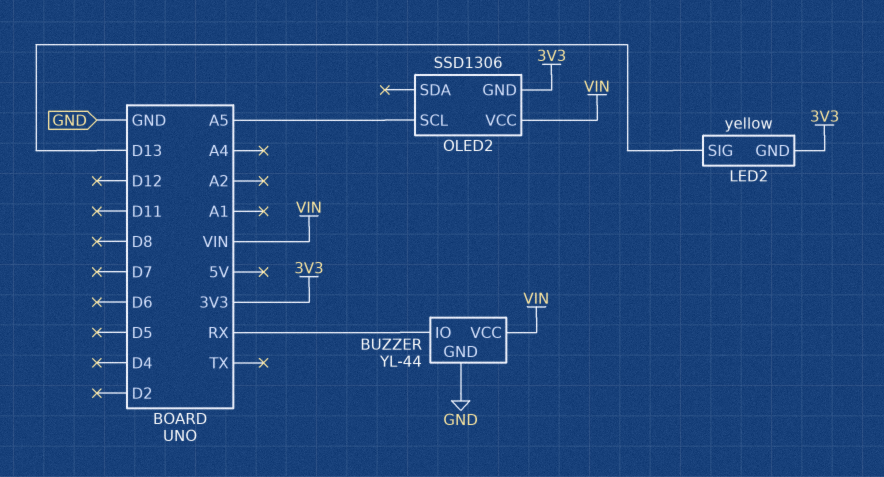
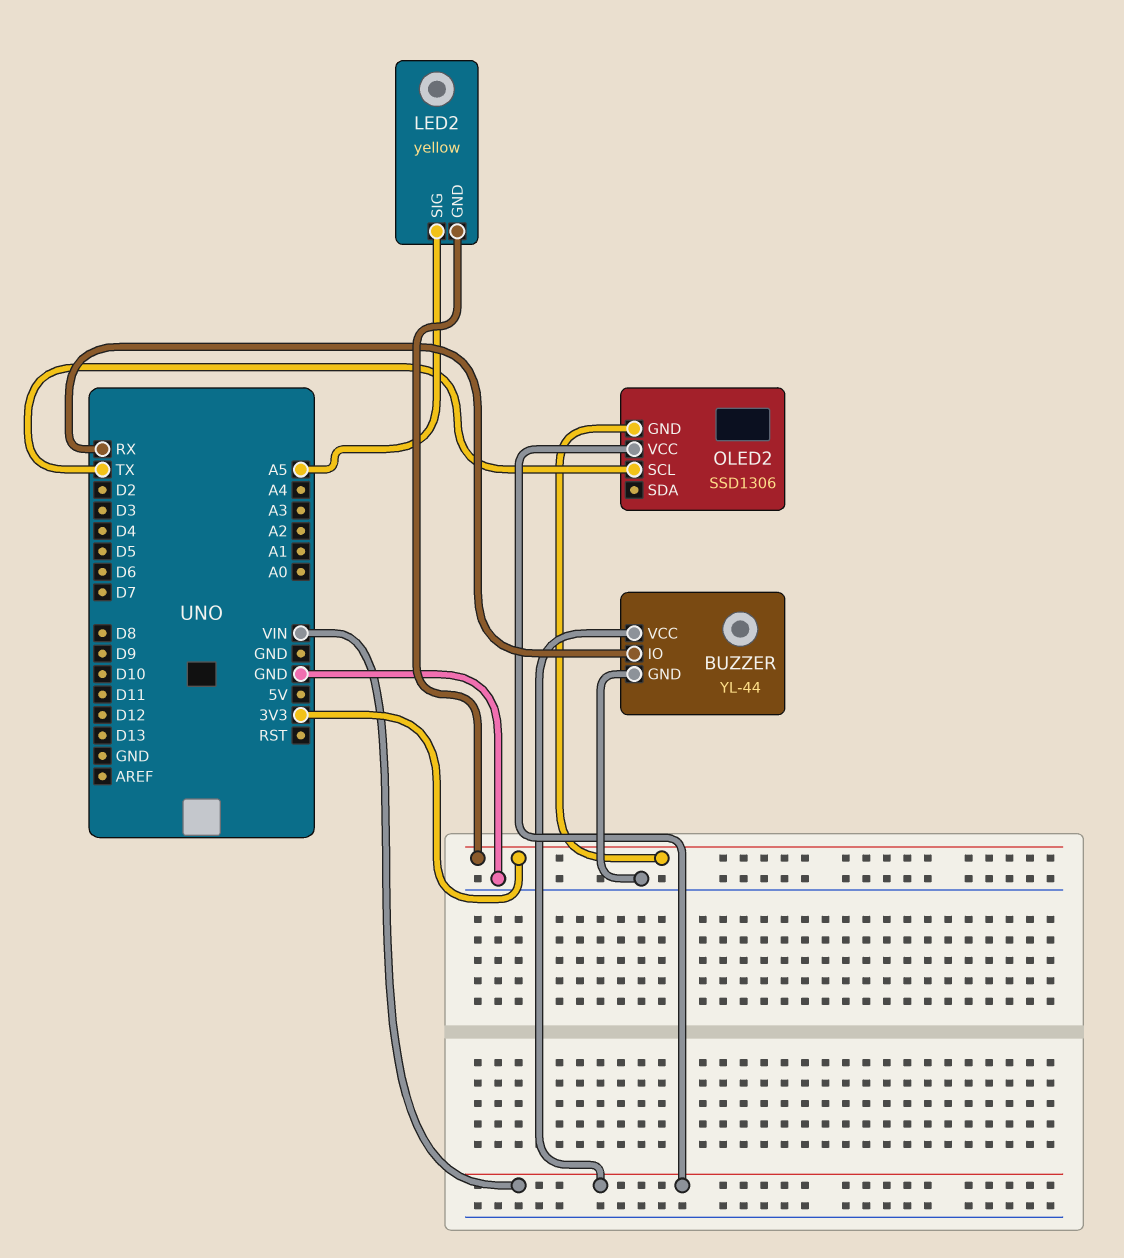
LED2 pin SIG: D13 -> A5
OLED2 pin SCL: A5 -> TX

